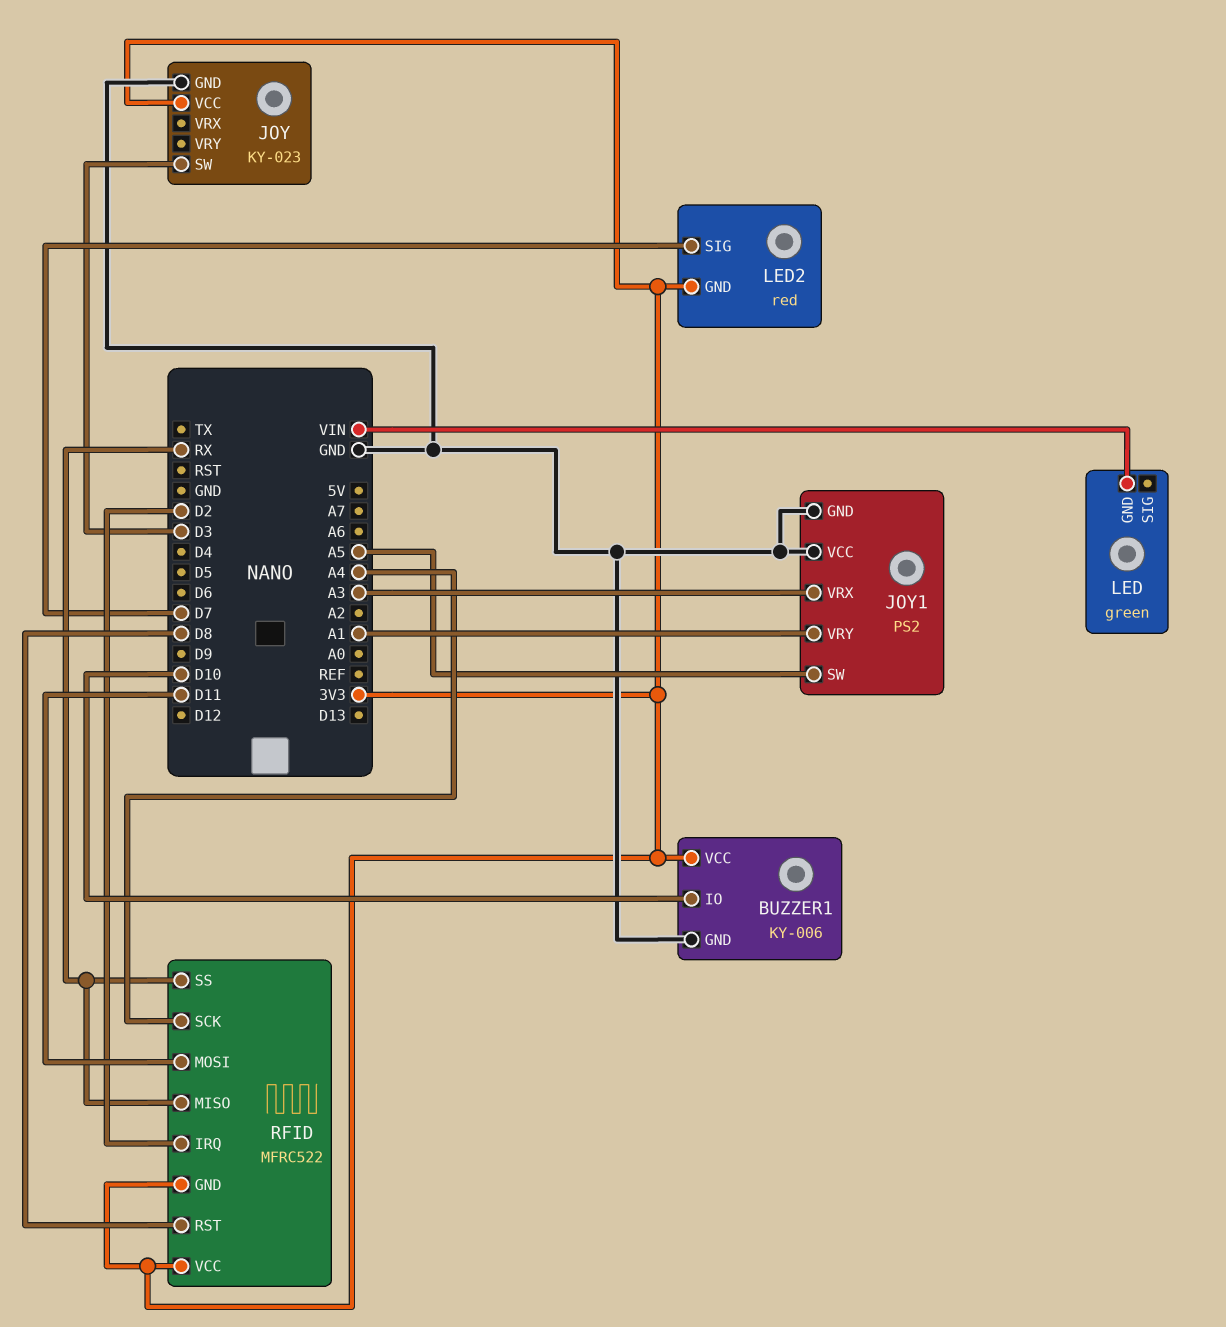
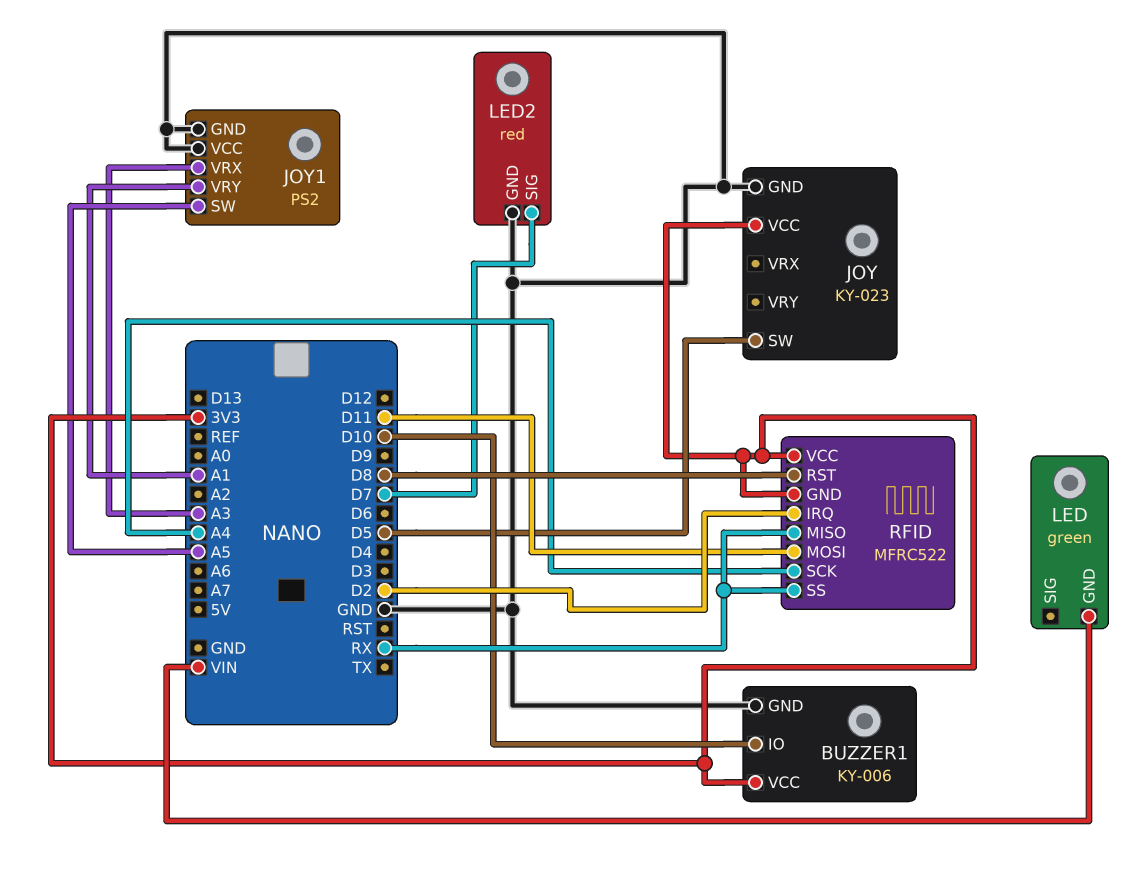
JOY pin SW: D3 -> D5
LED2 pin GND: 3V3 -> GND

